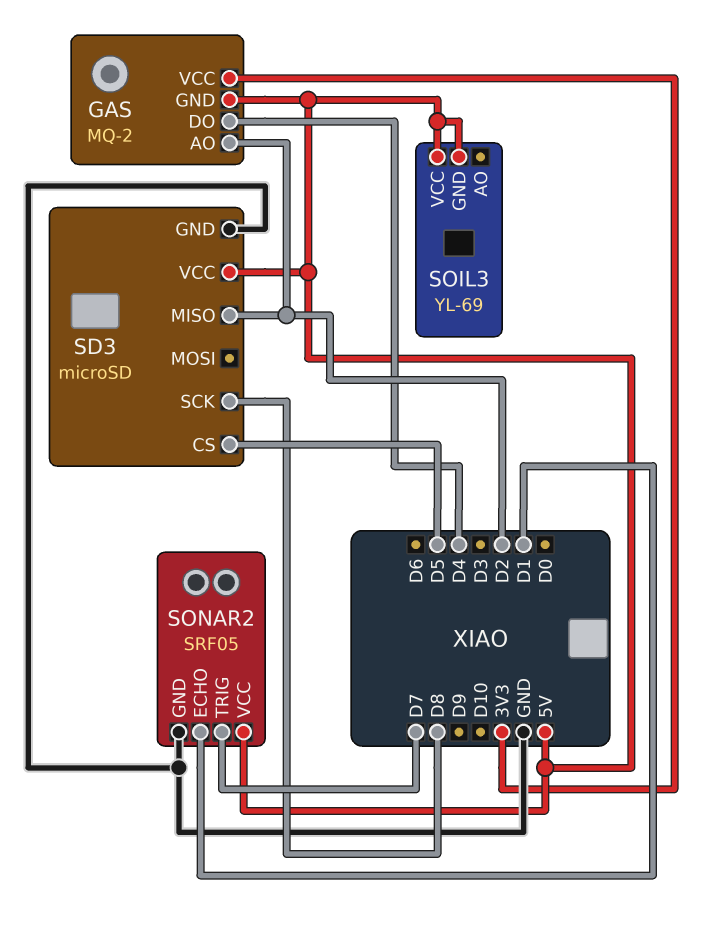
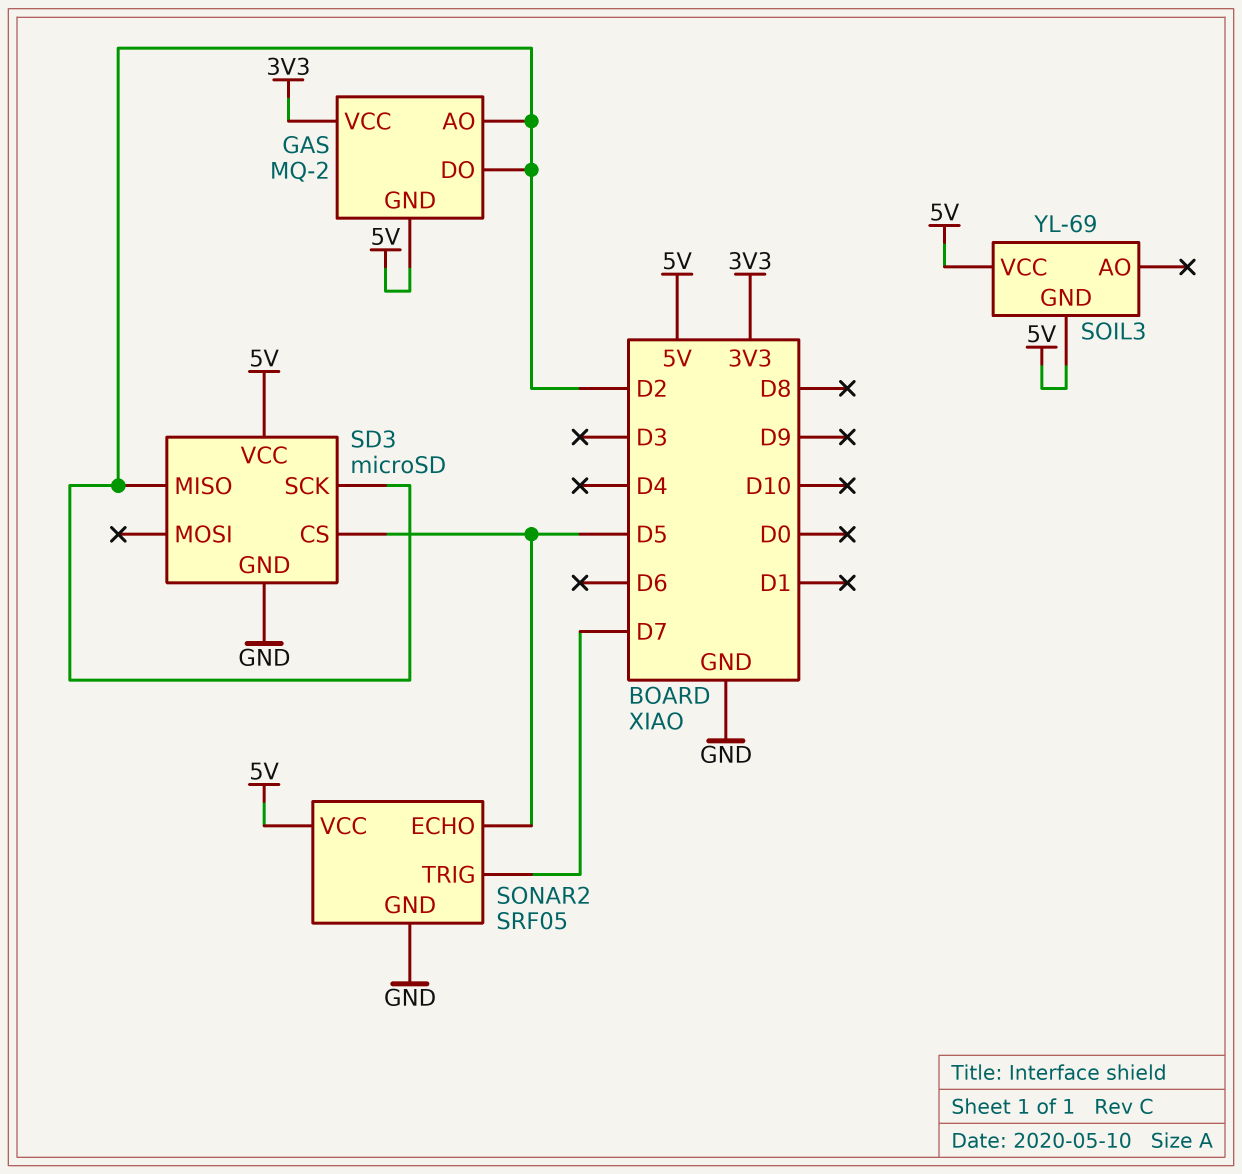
GAS pin DO: D4 -> D2
SD3 pin SCK: D8 -> D2
SONAR2 pin ECHO: D1 -> D5

